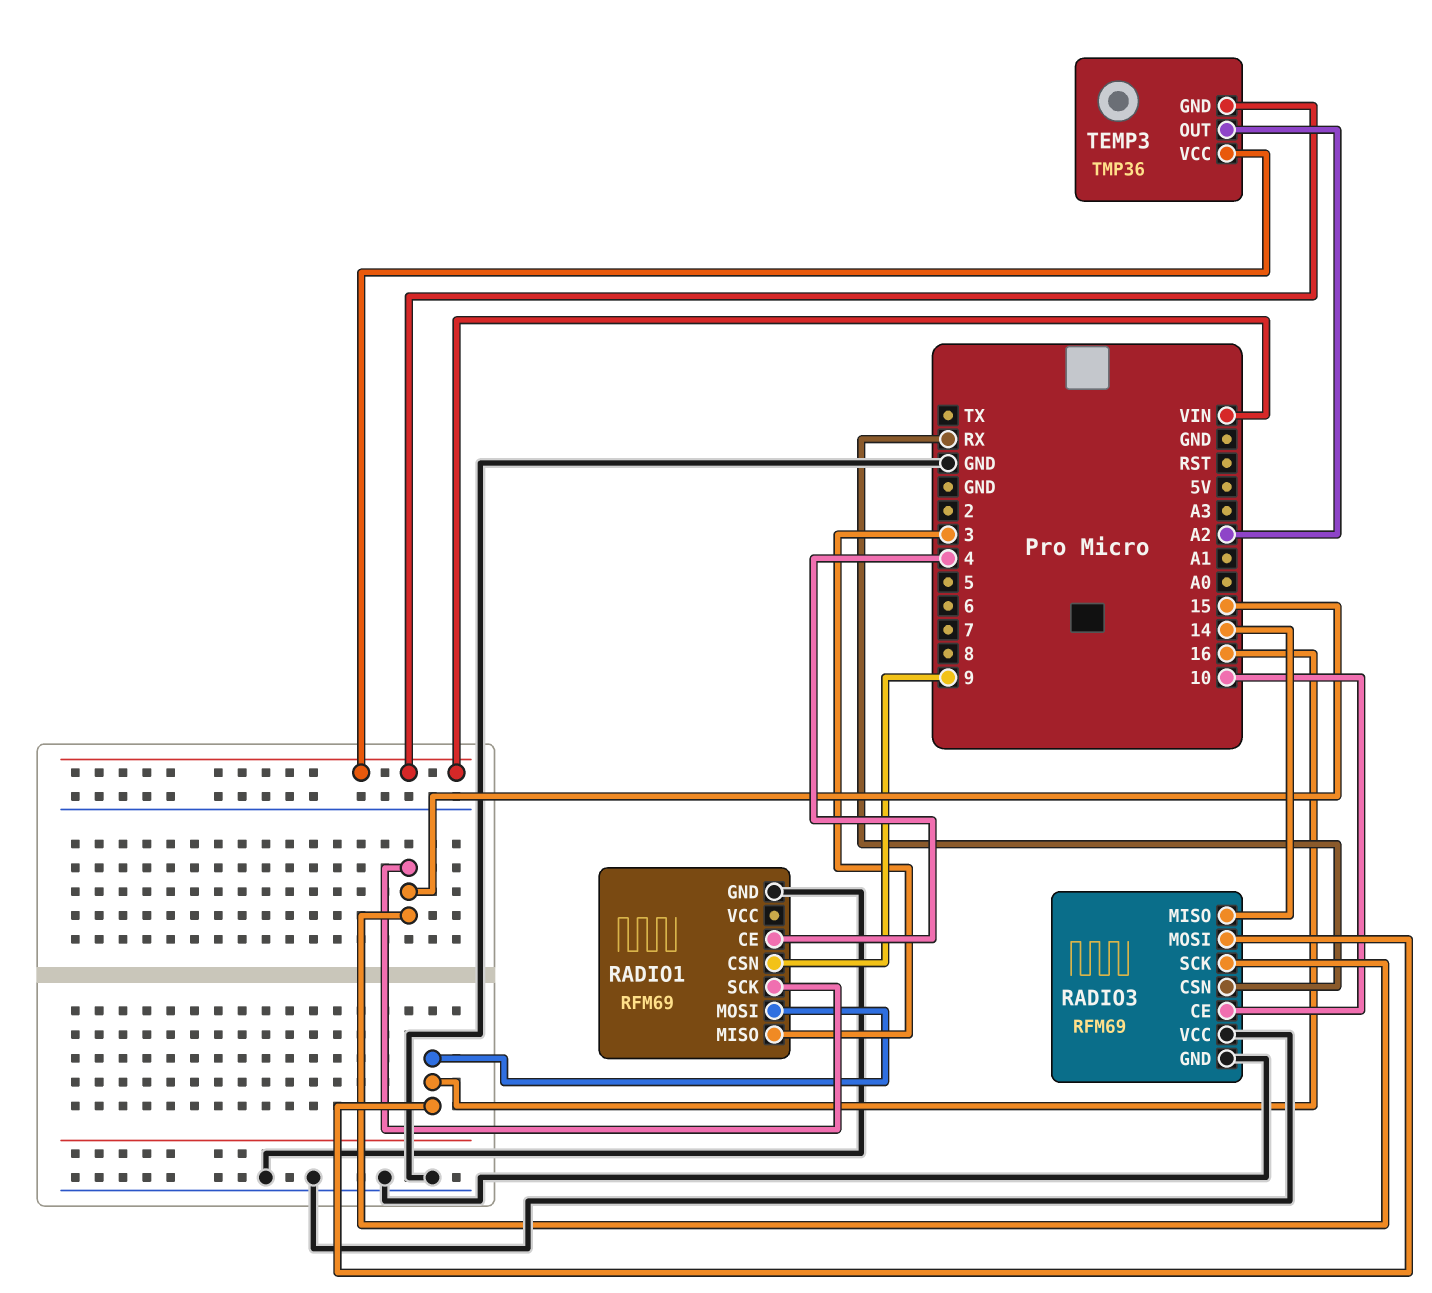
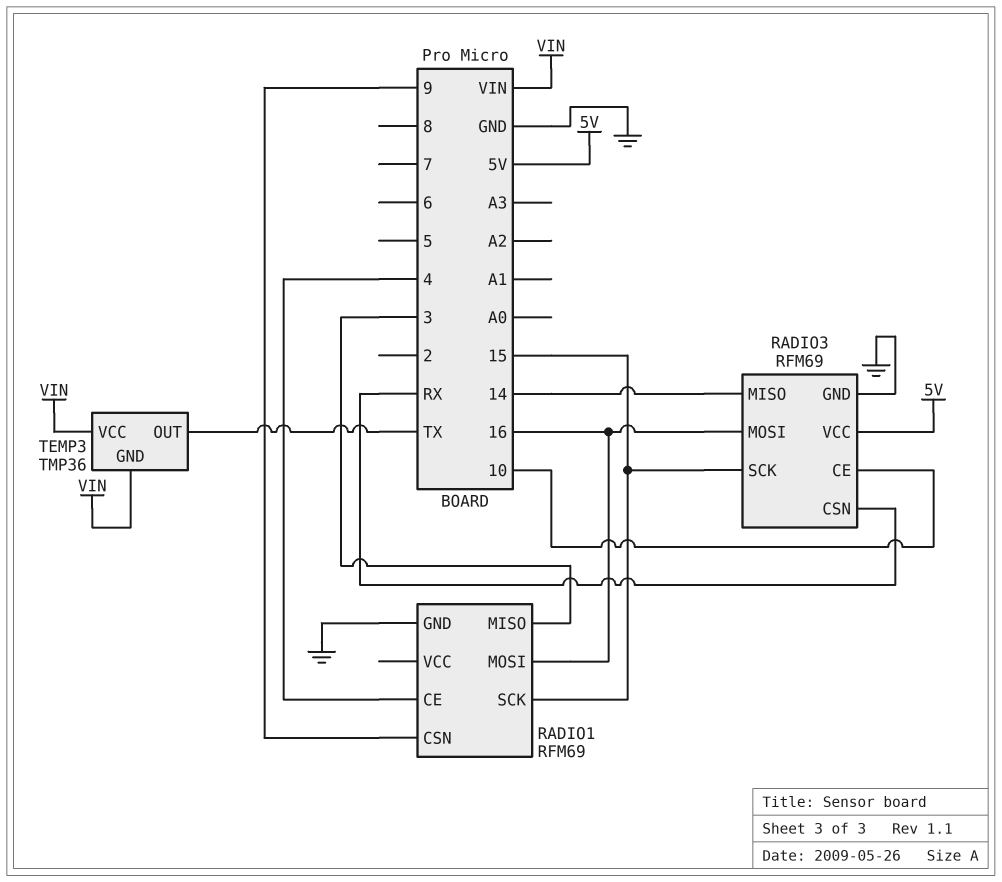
RADIO3 pin VCC: GND -> 5V
TEMP3 pin OUT: A2 -> TX

